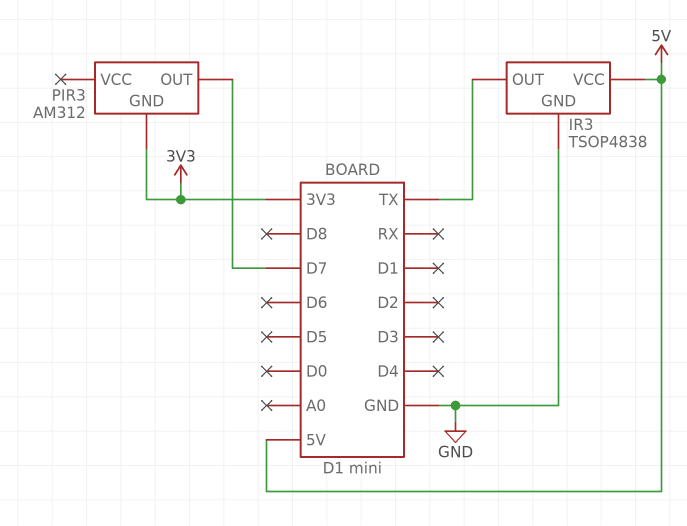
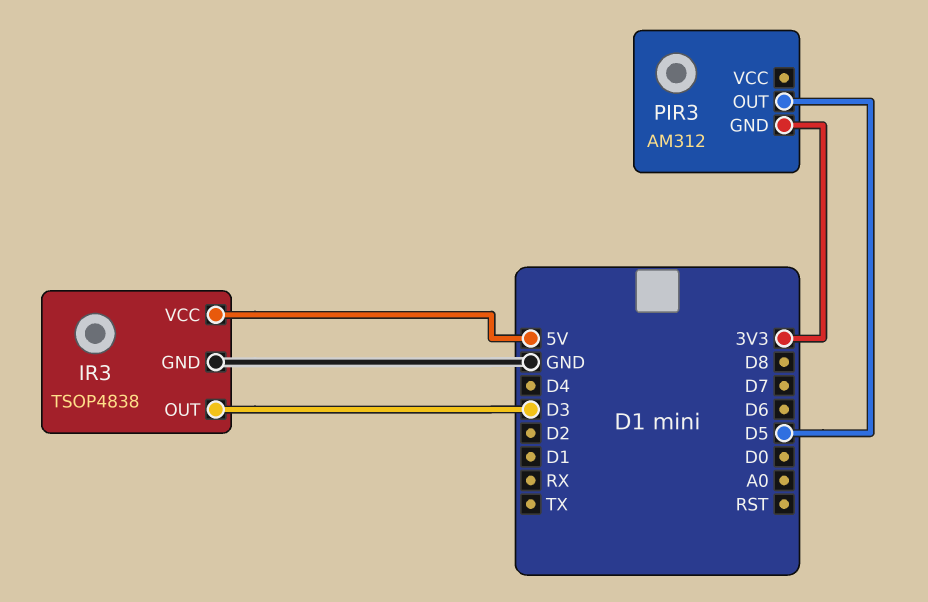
IR3 pin OUT: TX -> D3
PIR3 pin OUT: D7 -> D5

